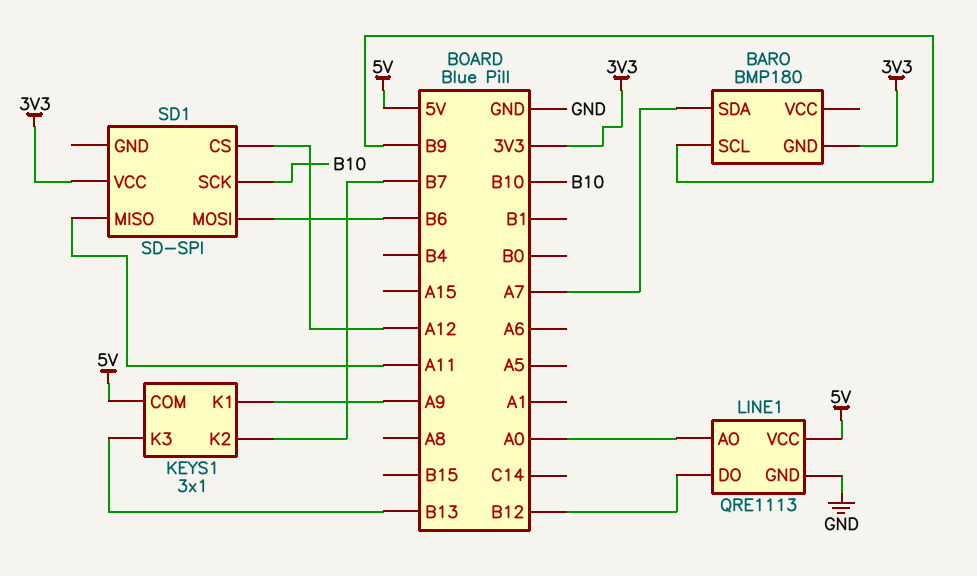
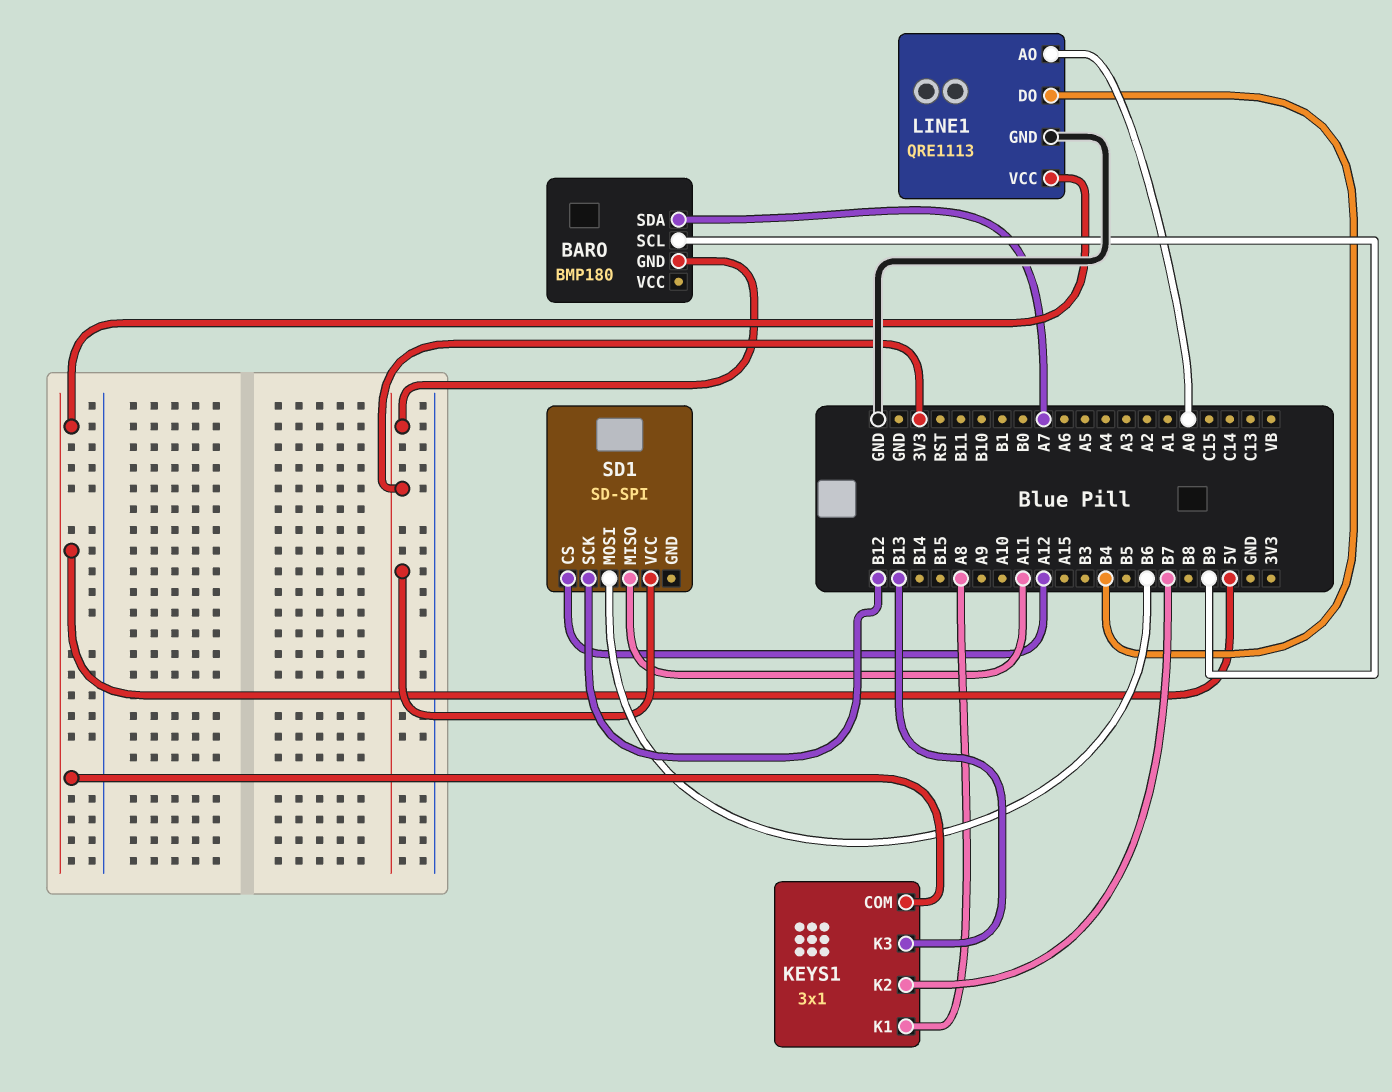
KEYS1 pin K1: A9 -> A8
LINE1 pin DO: B12 -> B4
SD1 pin SCK: B10 -> B12

